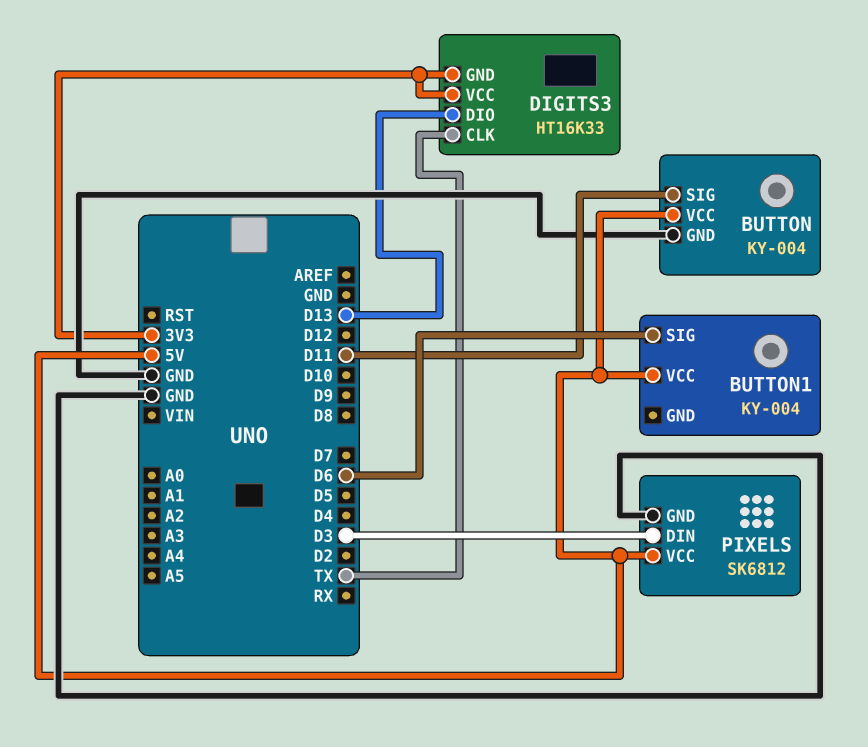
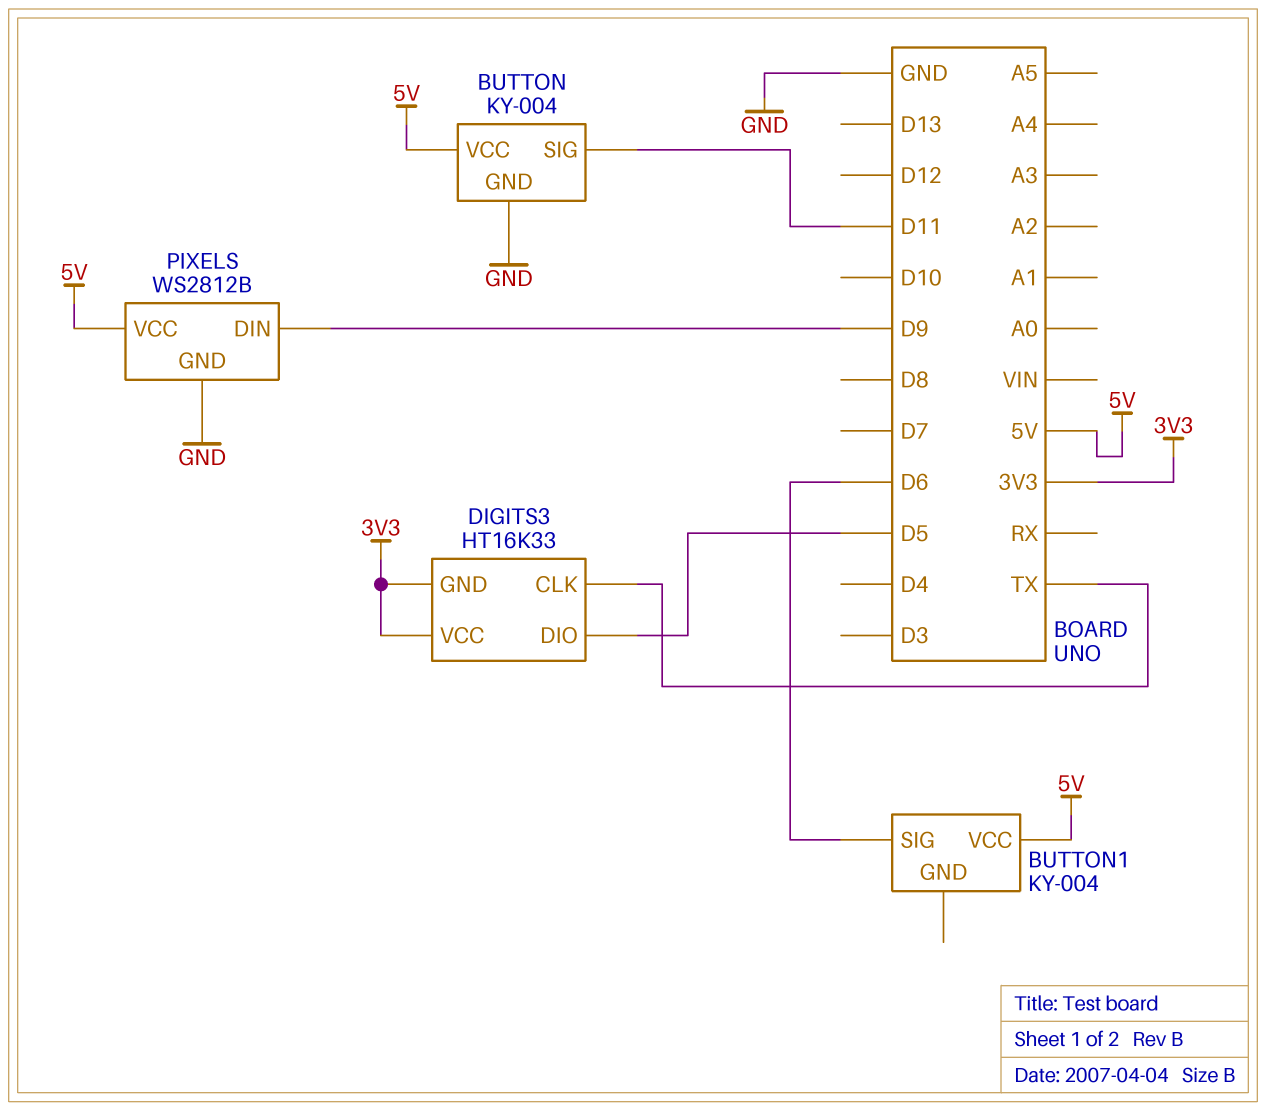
DIGITS3 pin DIO: D13 -> D5
PIXELS: SK6812 -> WS2812B
PIXELS pin DIN: D3 -> D9

